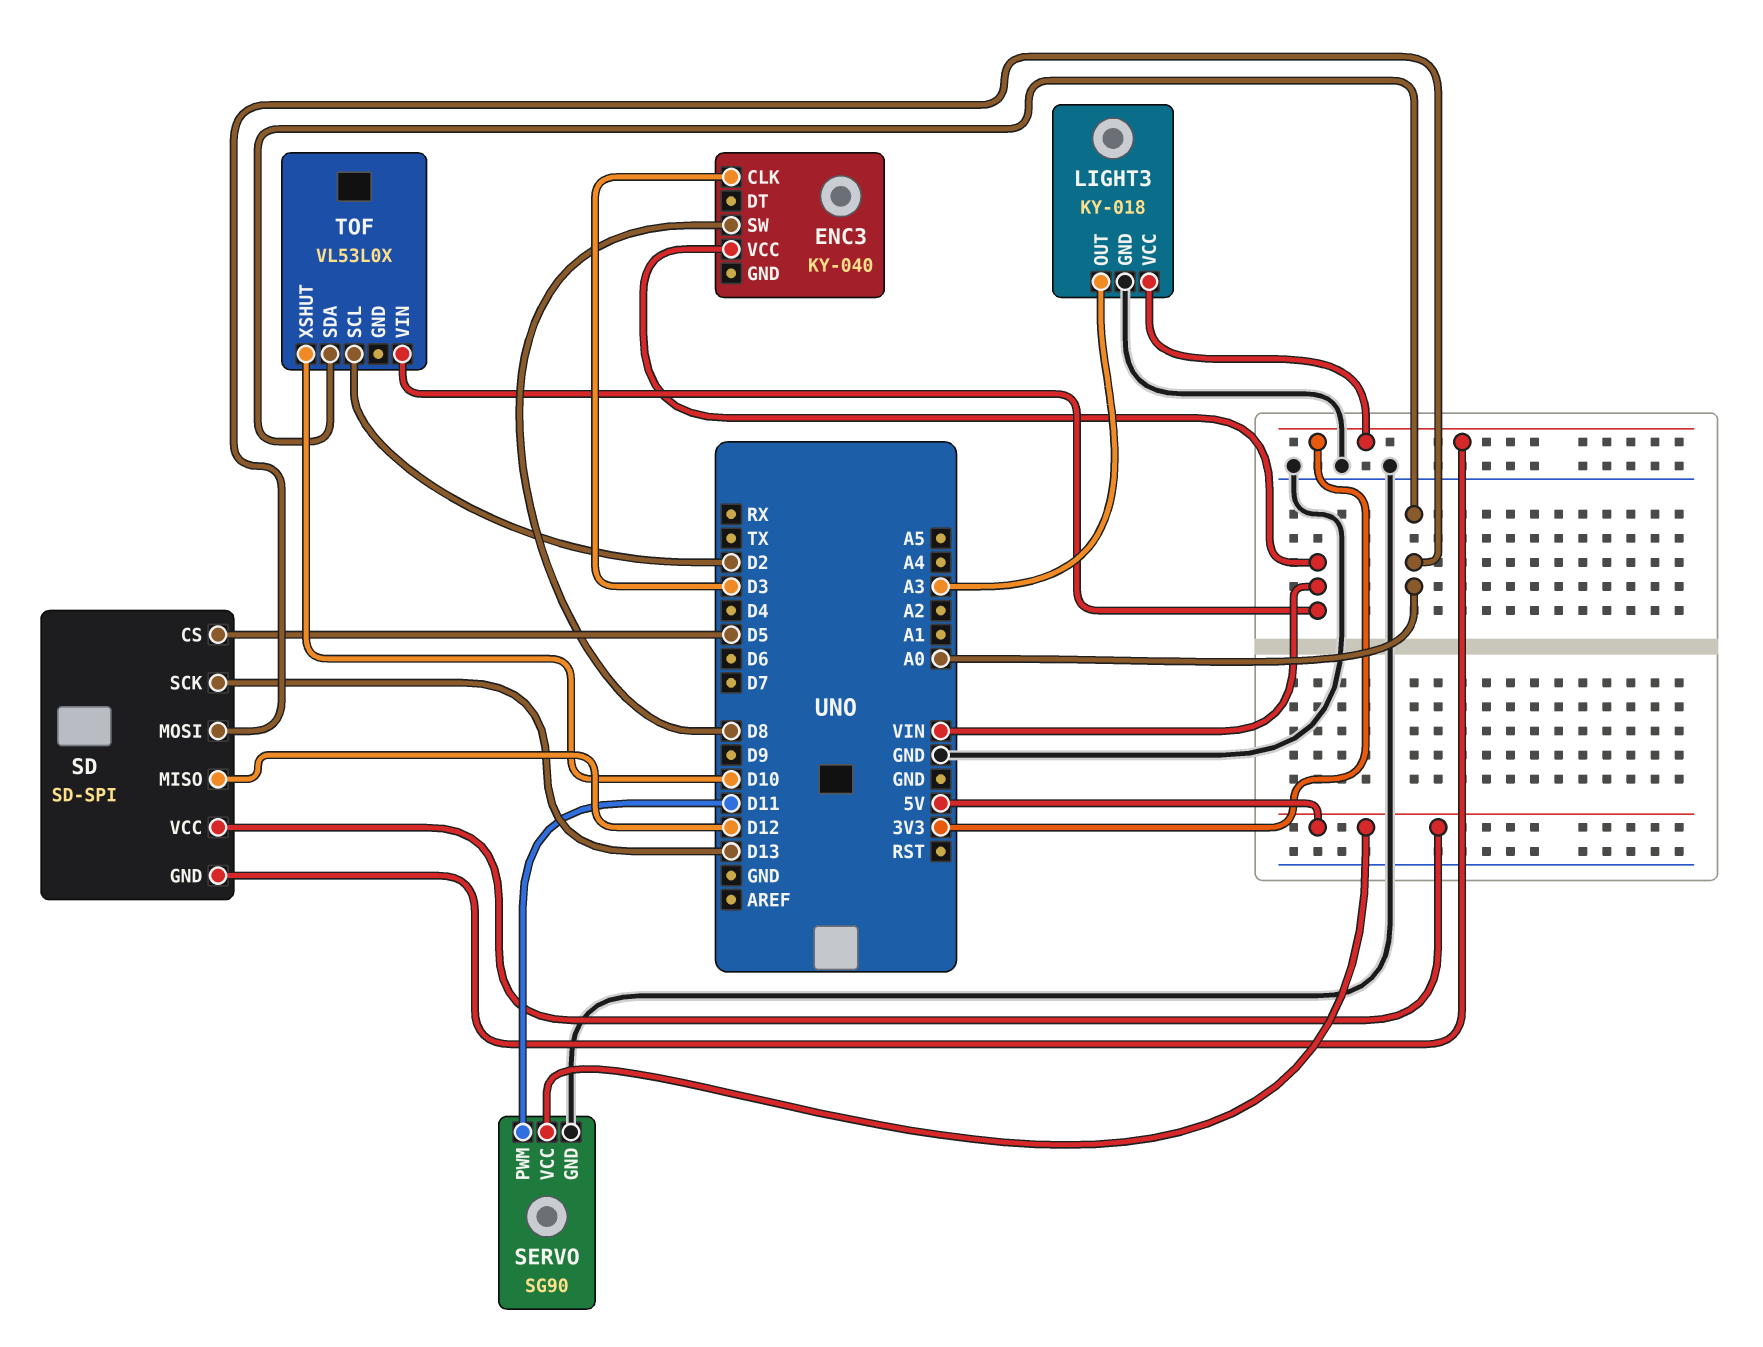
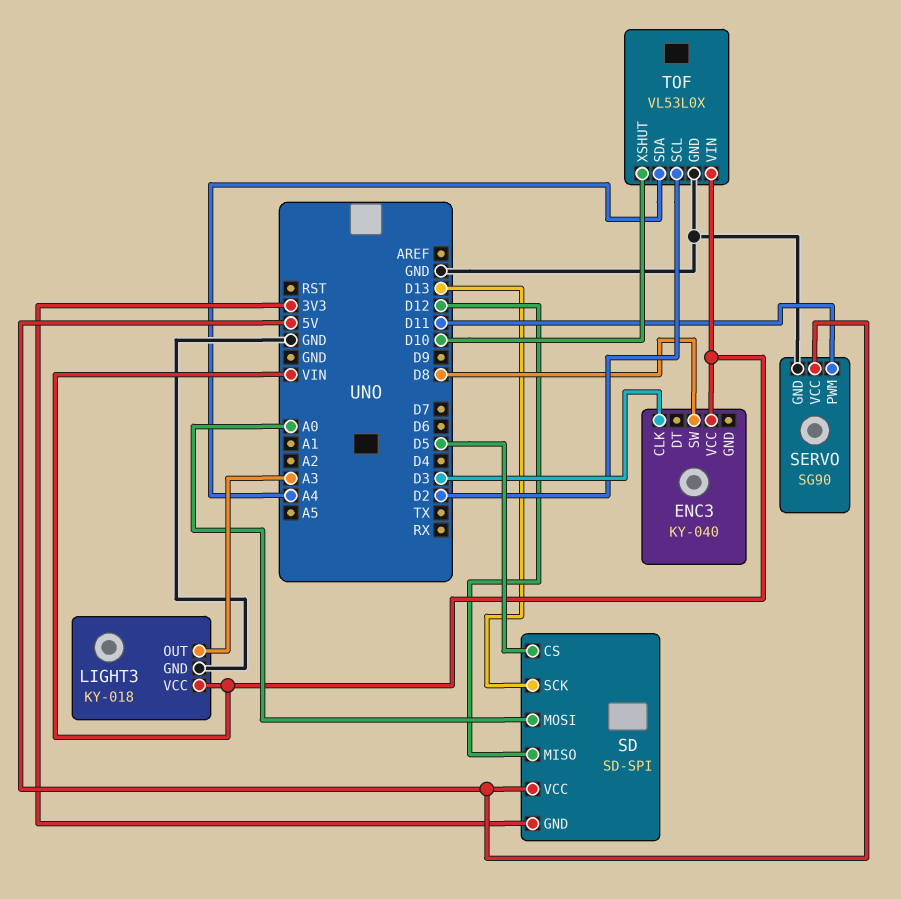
LIGHT3 pin VCC: 3V3 -> VIN
TOF pin GND: none -> GND
TOF pin SDA: A0 -> A4

